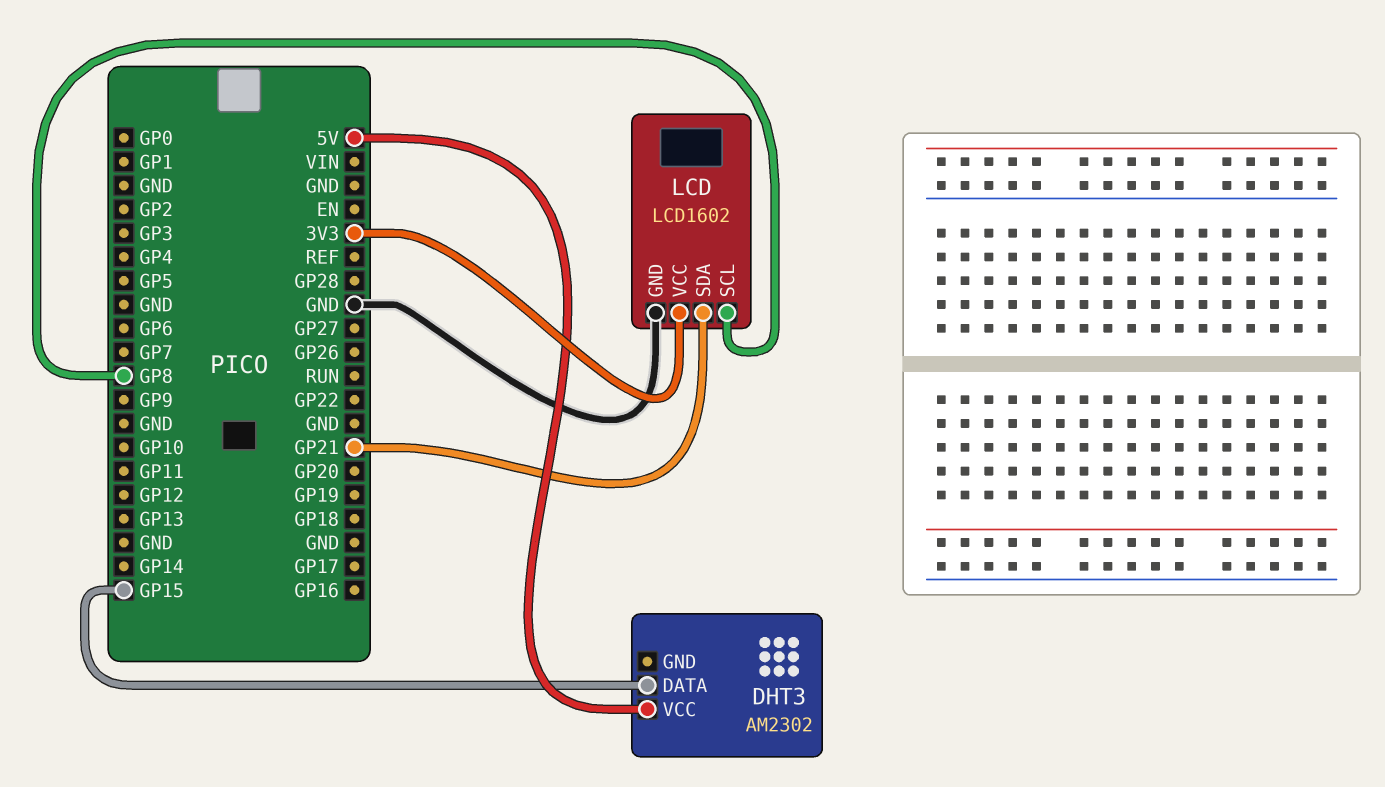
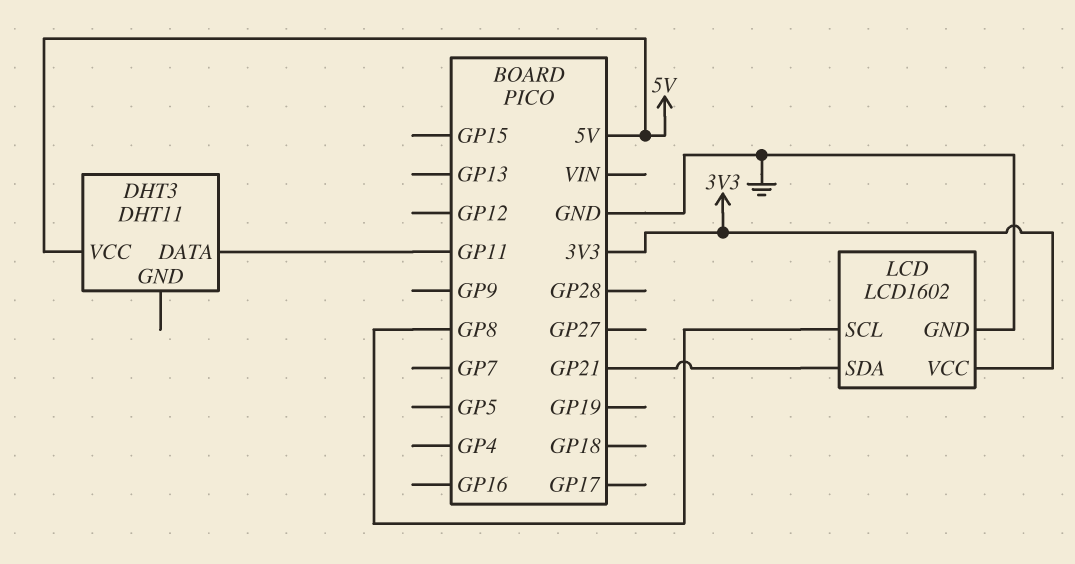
DHT3: AM2302 -> DHT11
DHT3 pin DATA: GP15 -> GP11

